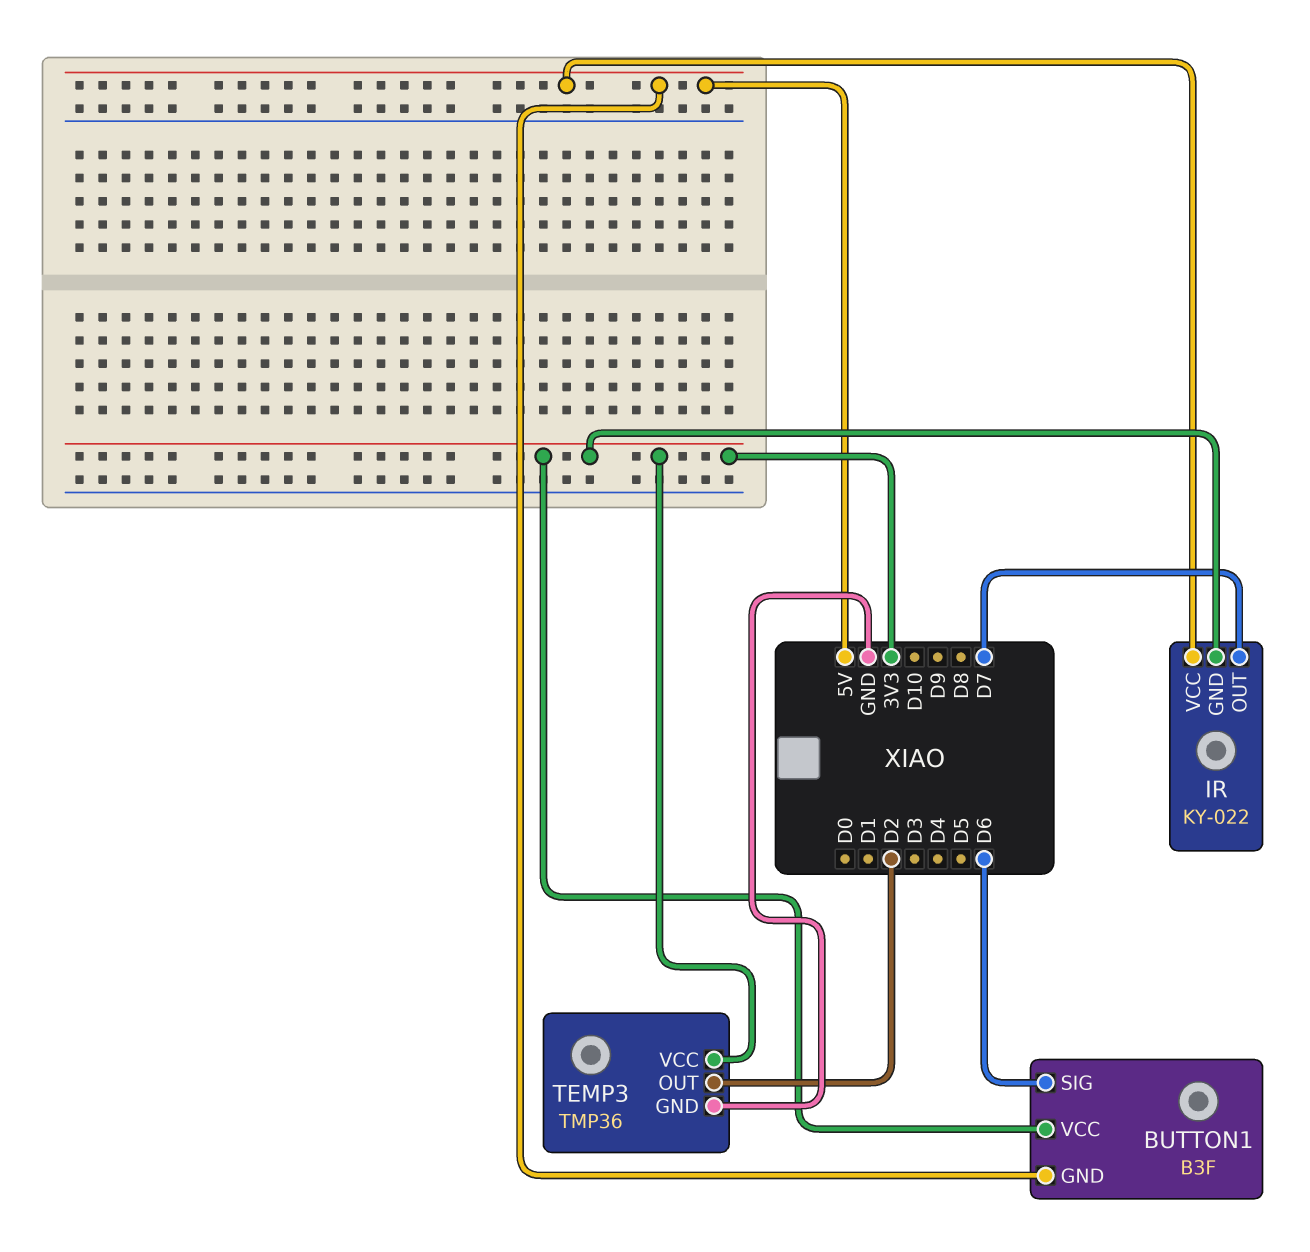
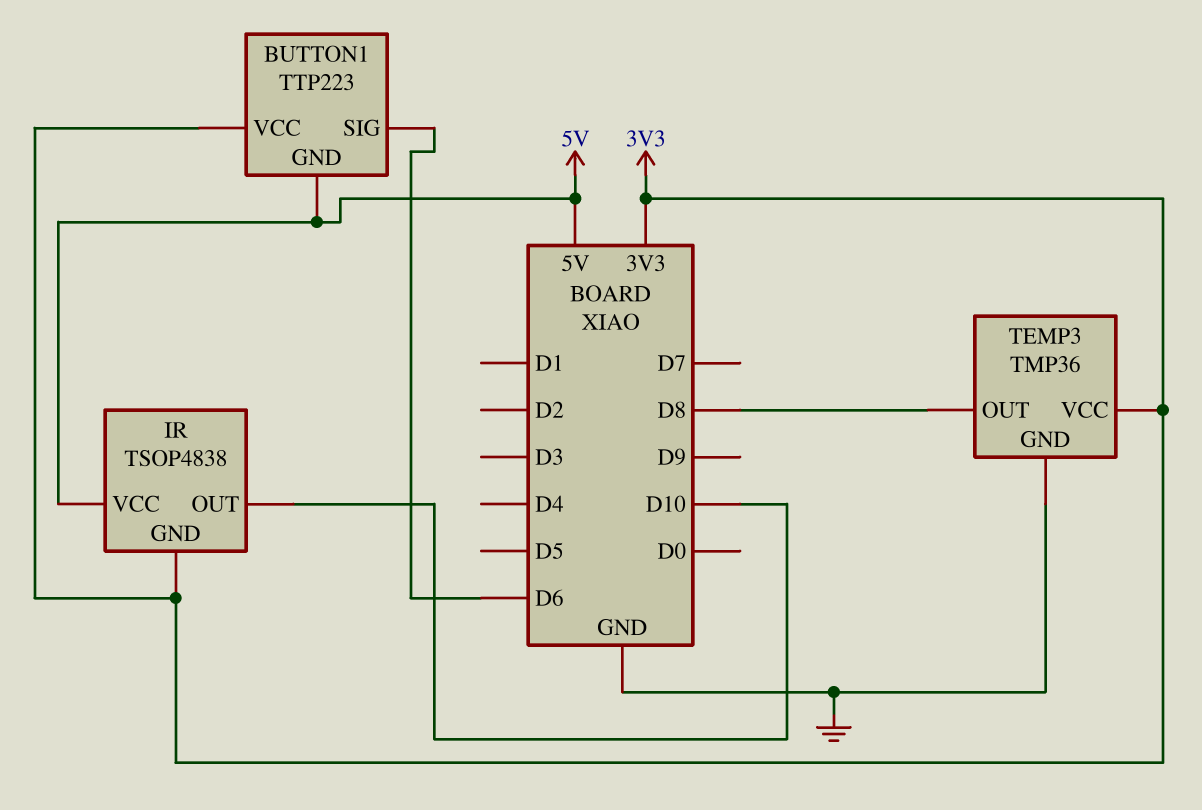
BUTTON1: B3F -> TTP223
IR: KY-022 -> TSOP4838
IR pin OUT: D7 -> D10
TEMP3 pin OUT: D2 -> D8

